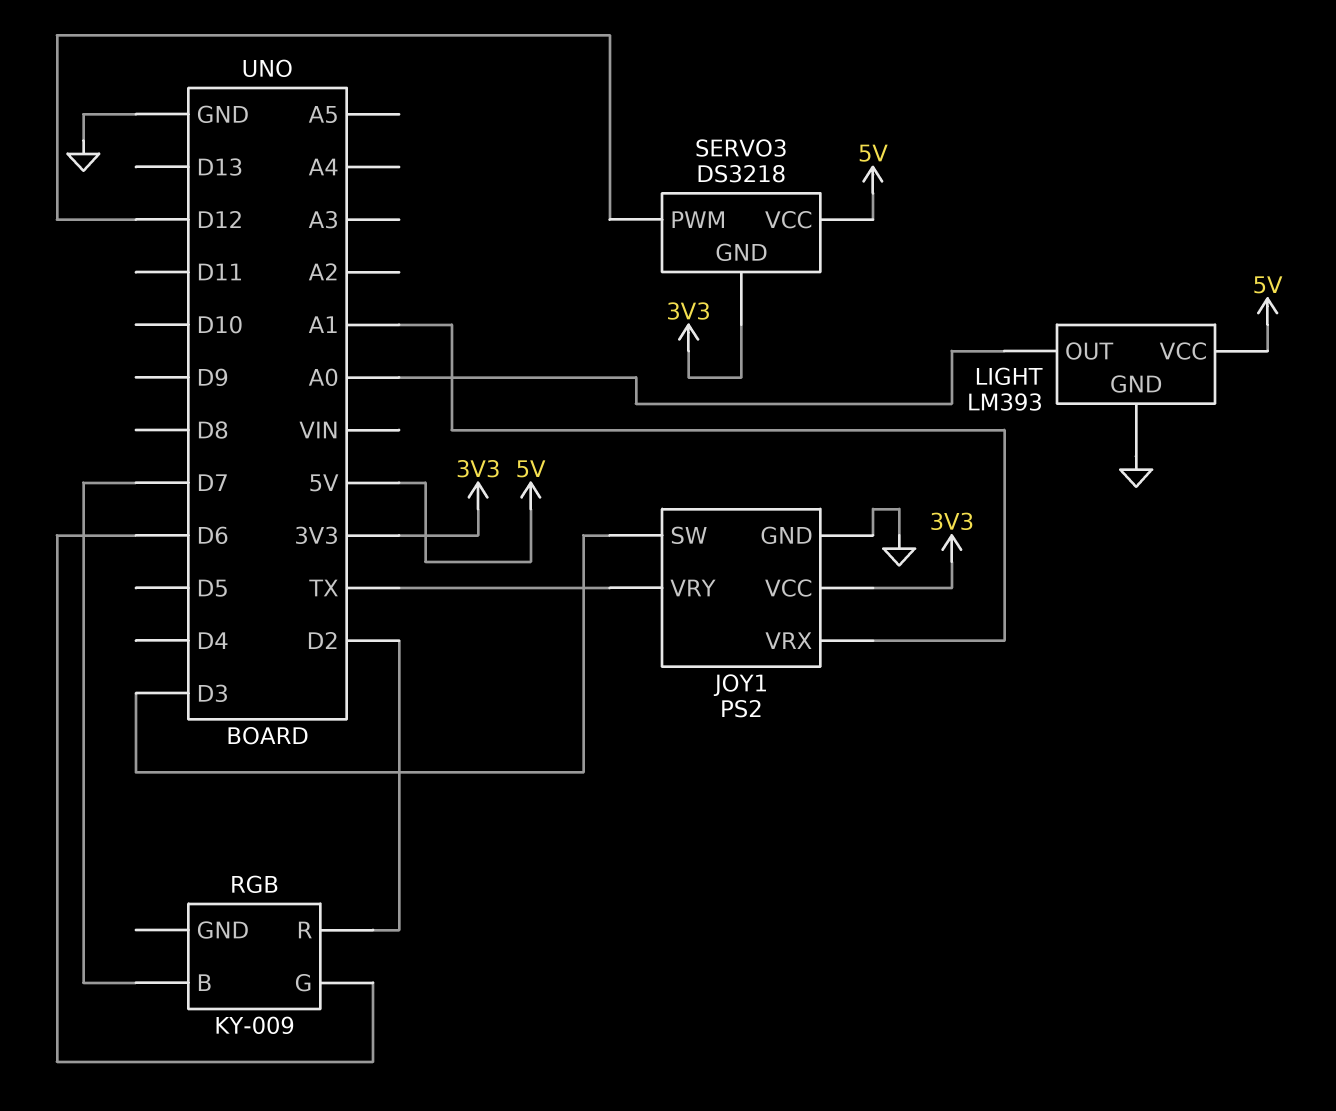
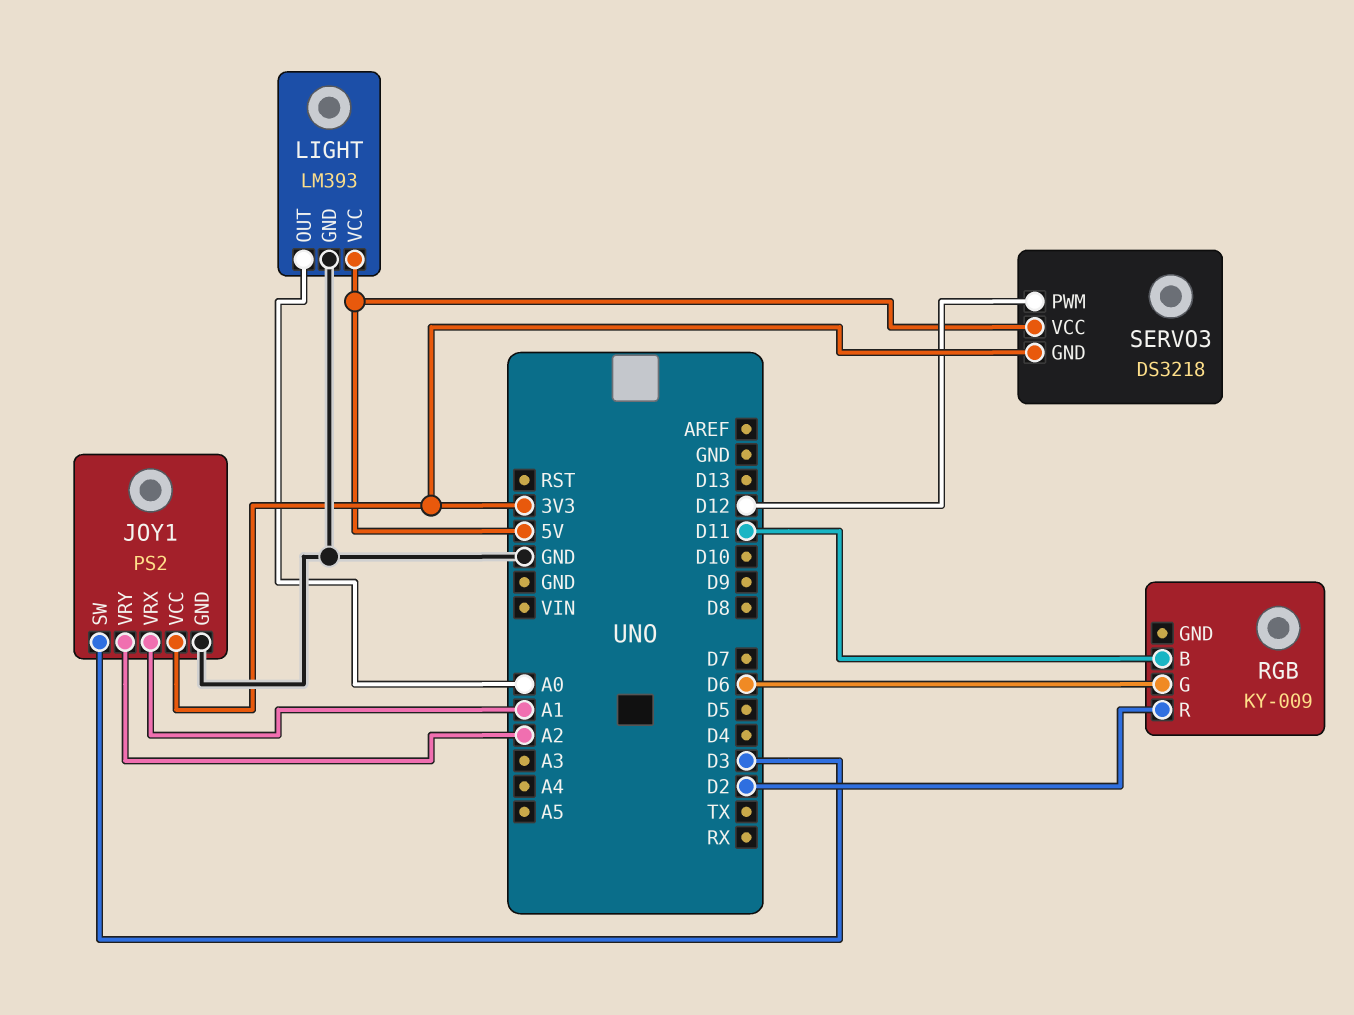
JOY1 pin VRY: TX -> A2
RGB pin B: D7 -> D11

